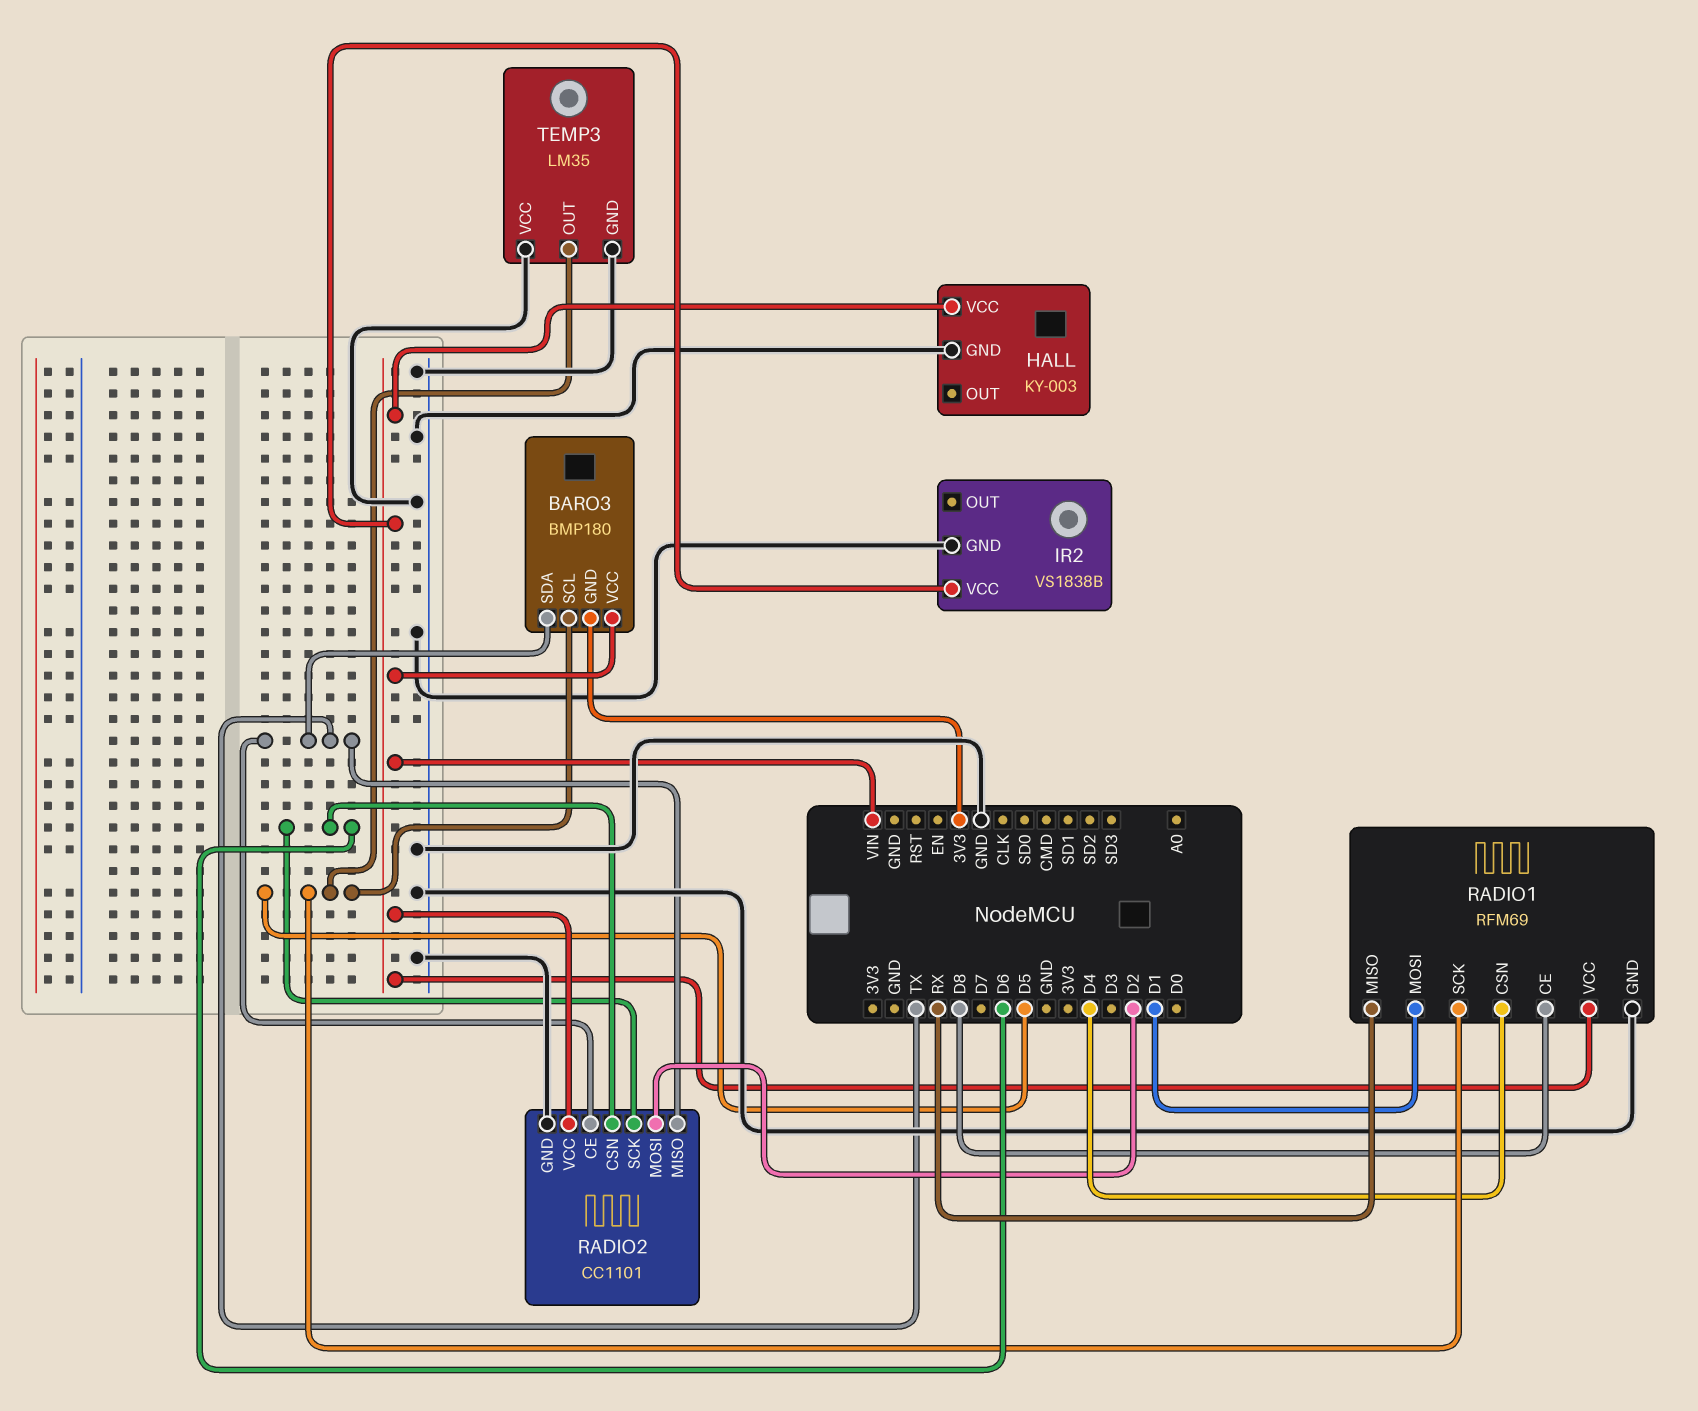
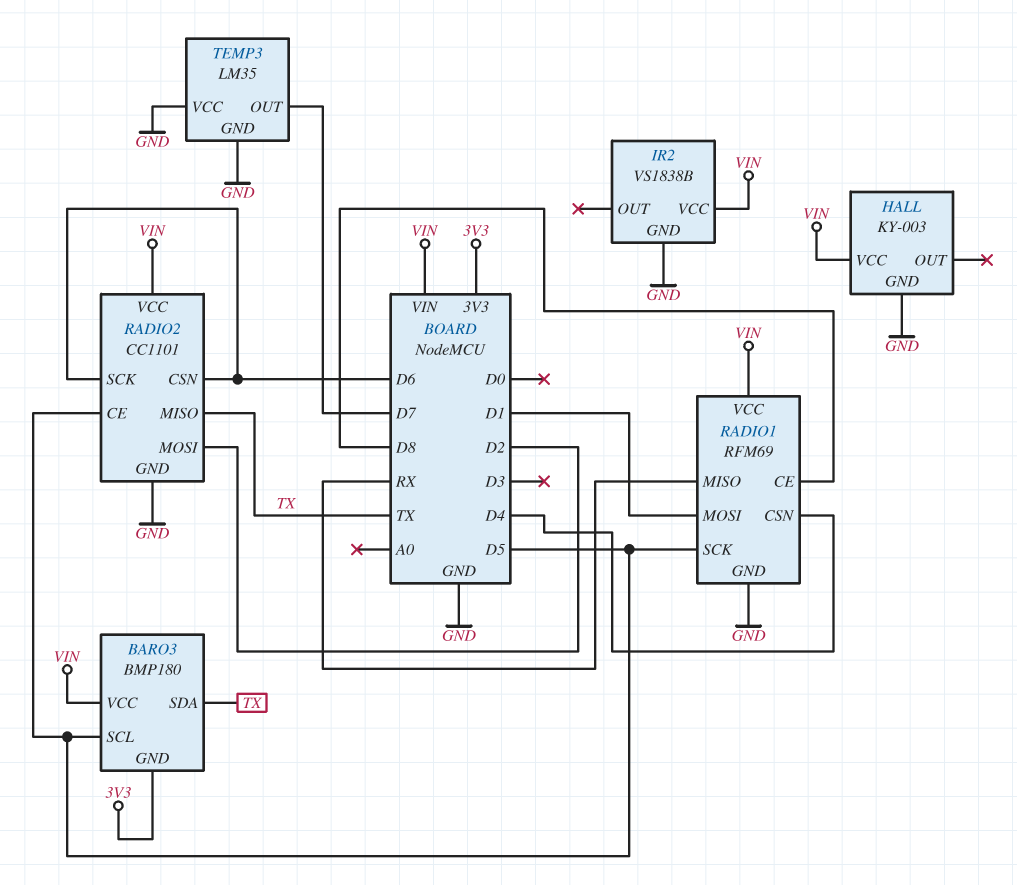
RADIO2 pin CE: TX -> D5
TEMP3 pin OUT: D5 -> D7

